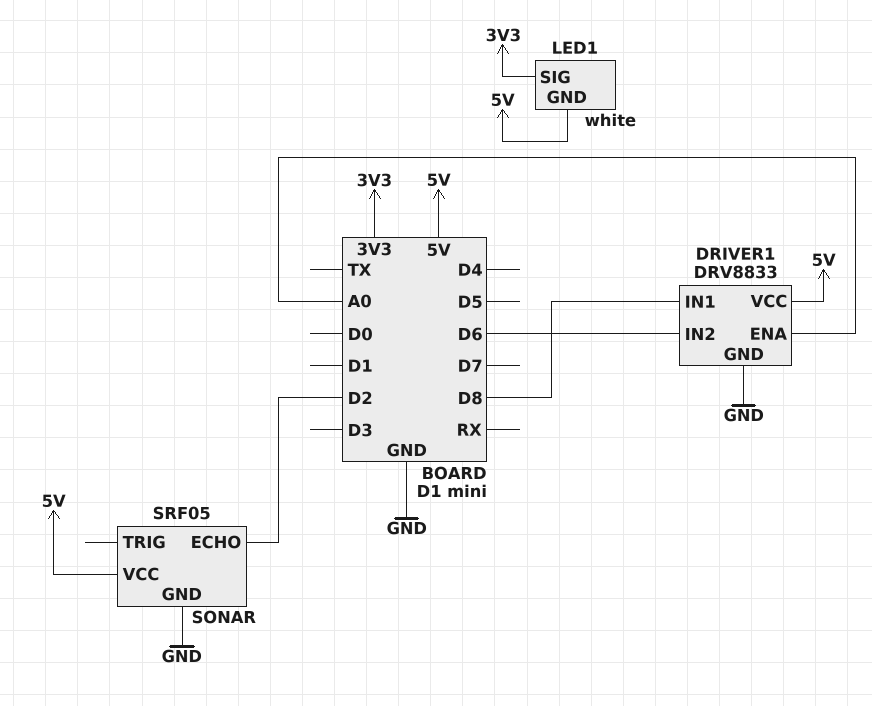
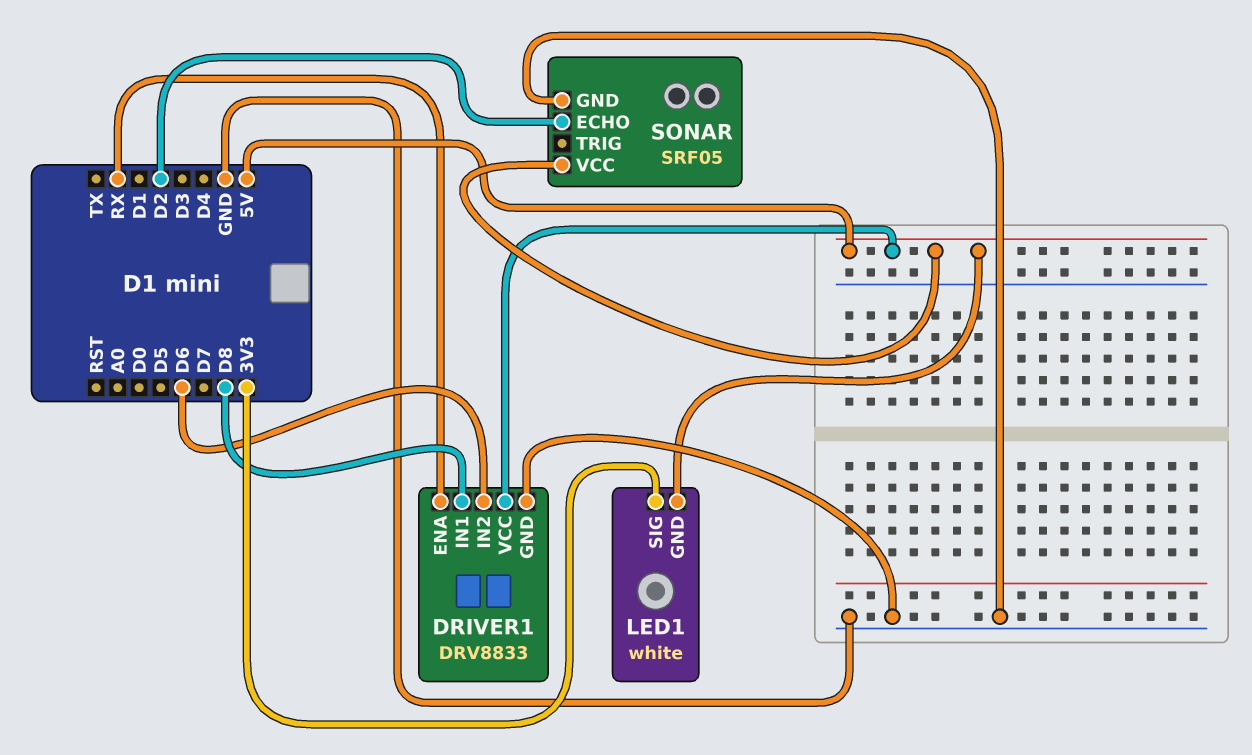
DRIVER1 pin ENA: A0 -> RX

